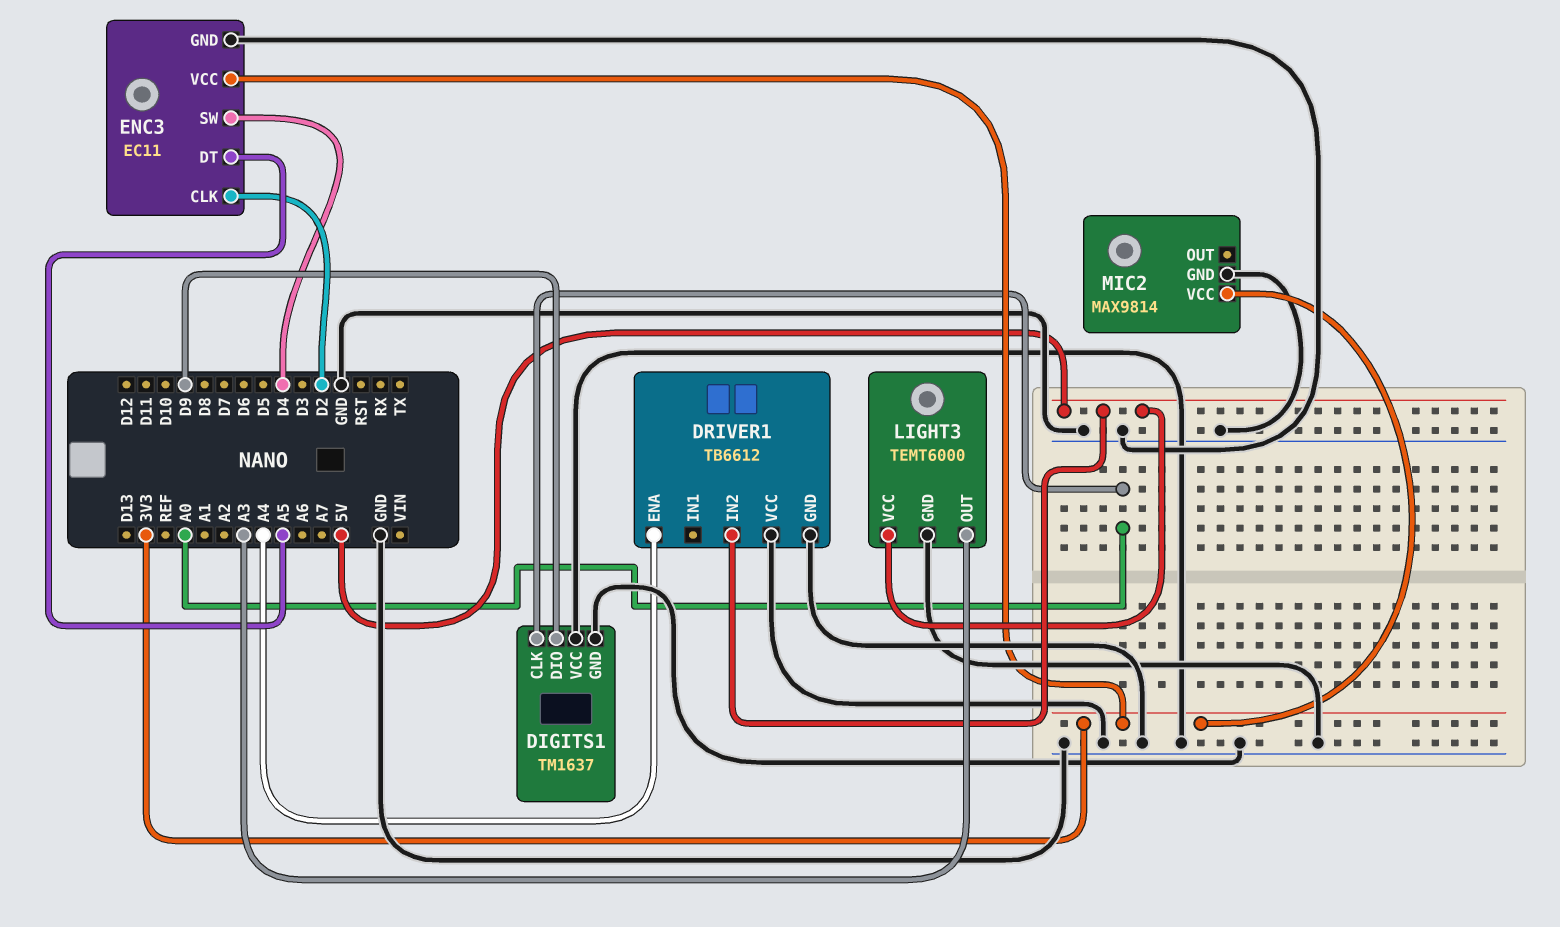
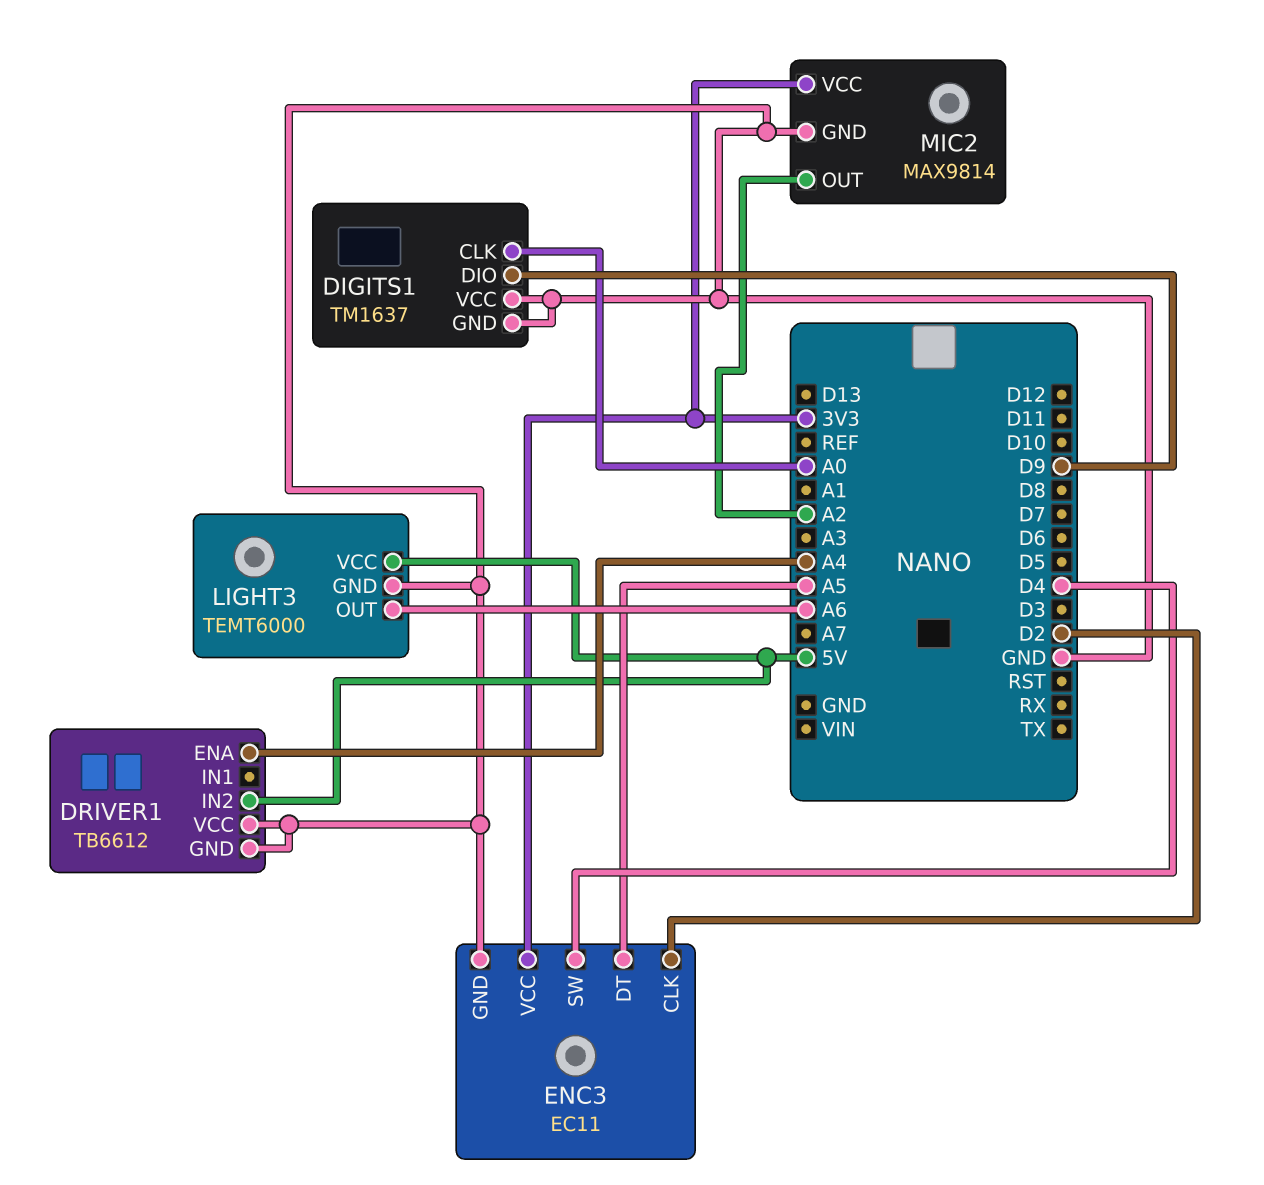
LIGHT3 pin OUT: A3 -> A6
MIC2 pin OUT: none -> A2

